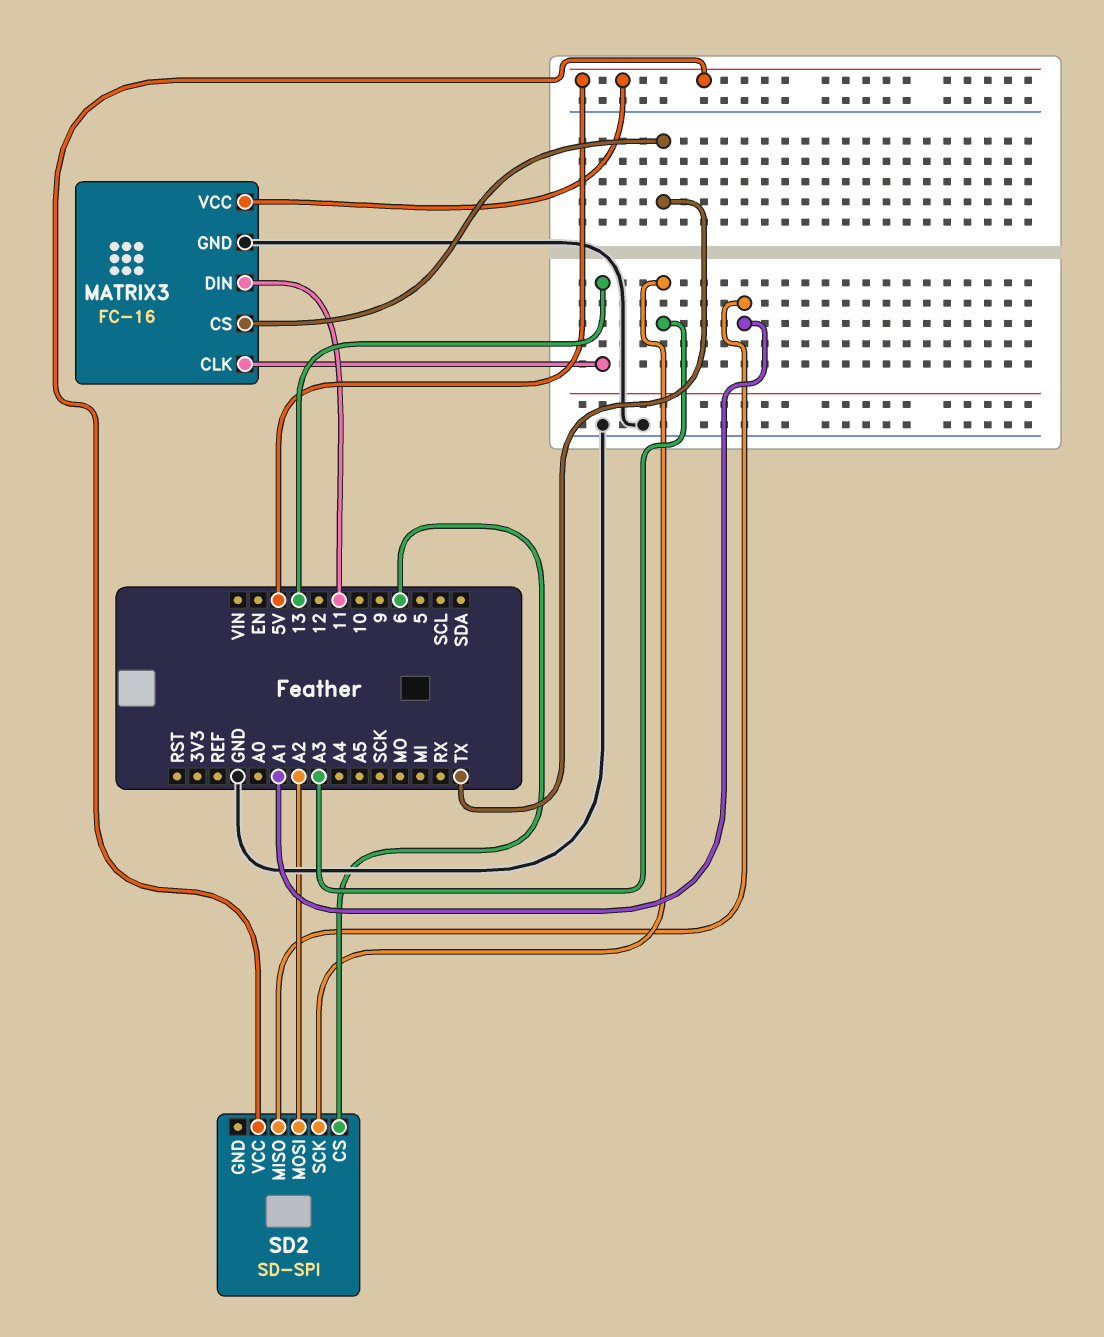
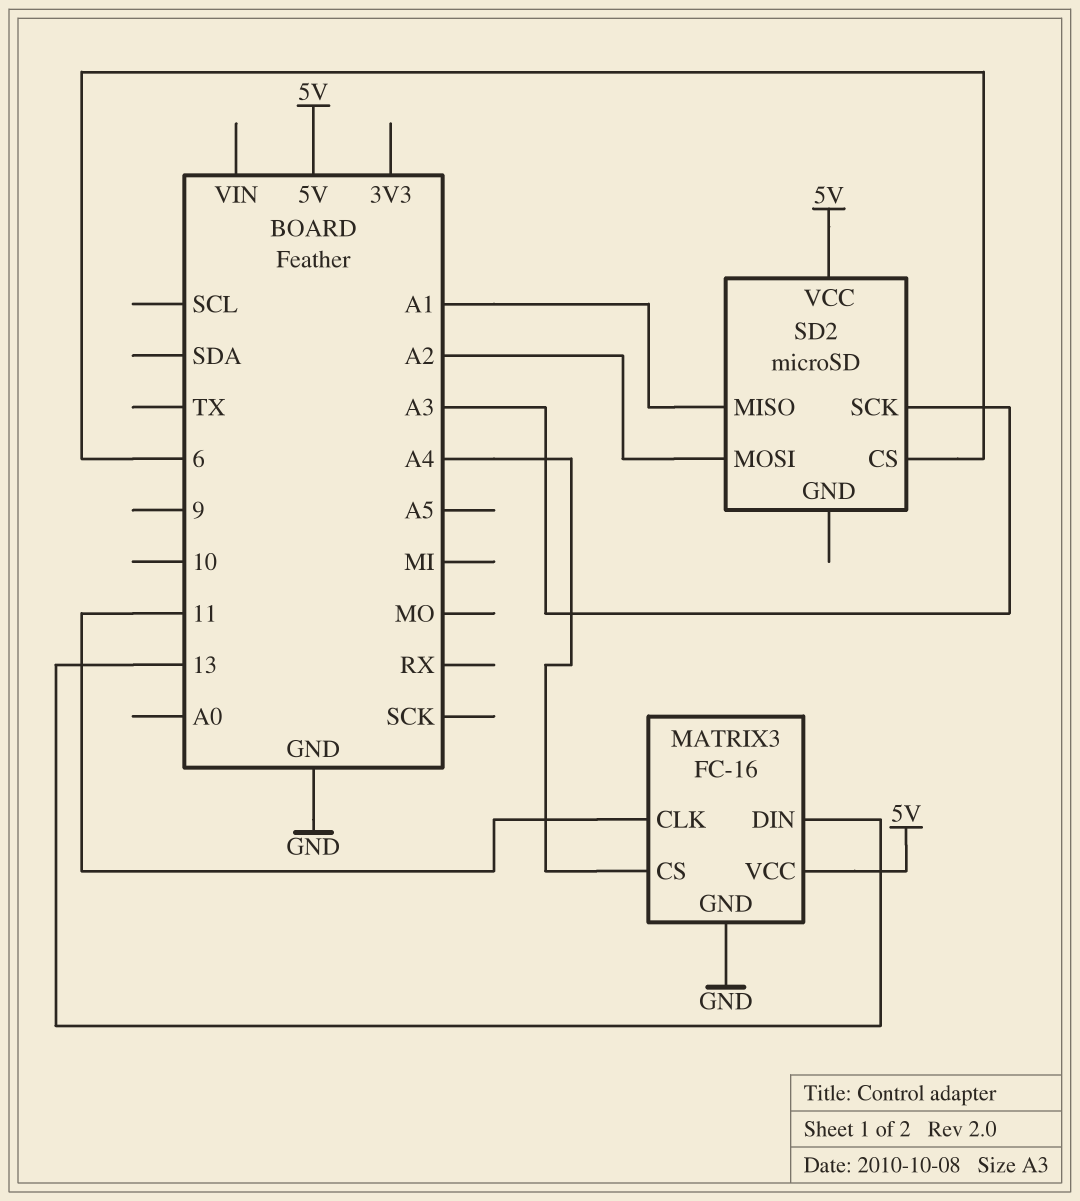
MATRIX3 pin CLK: 13 -> 11
MATRIX3 pin CS: TX -> A4
MATRIX3 pin DIN: 11 -> 13
SD2: SD-SPI -> microSD

